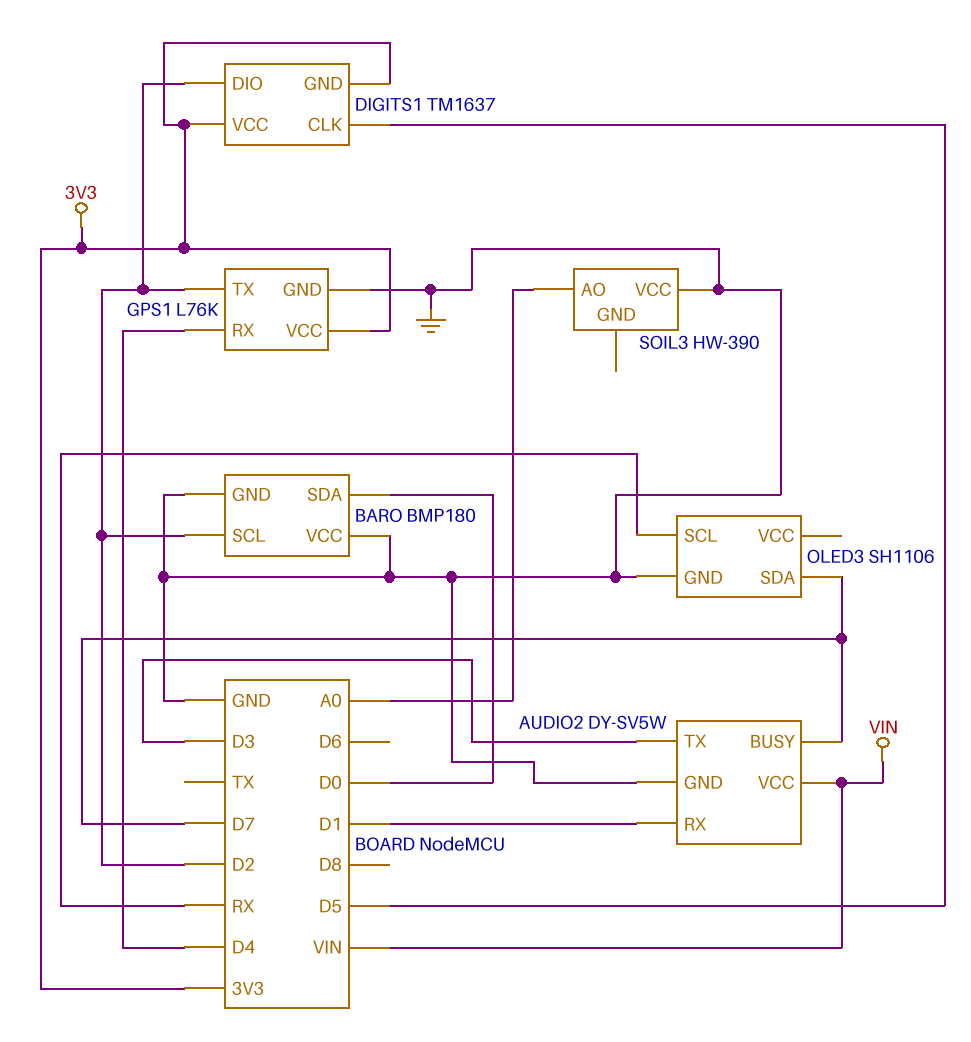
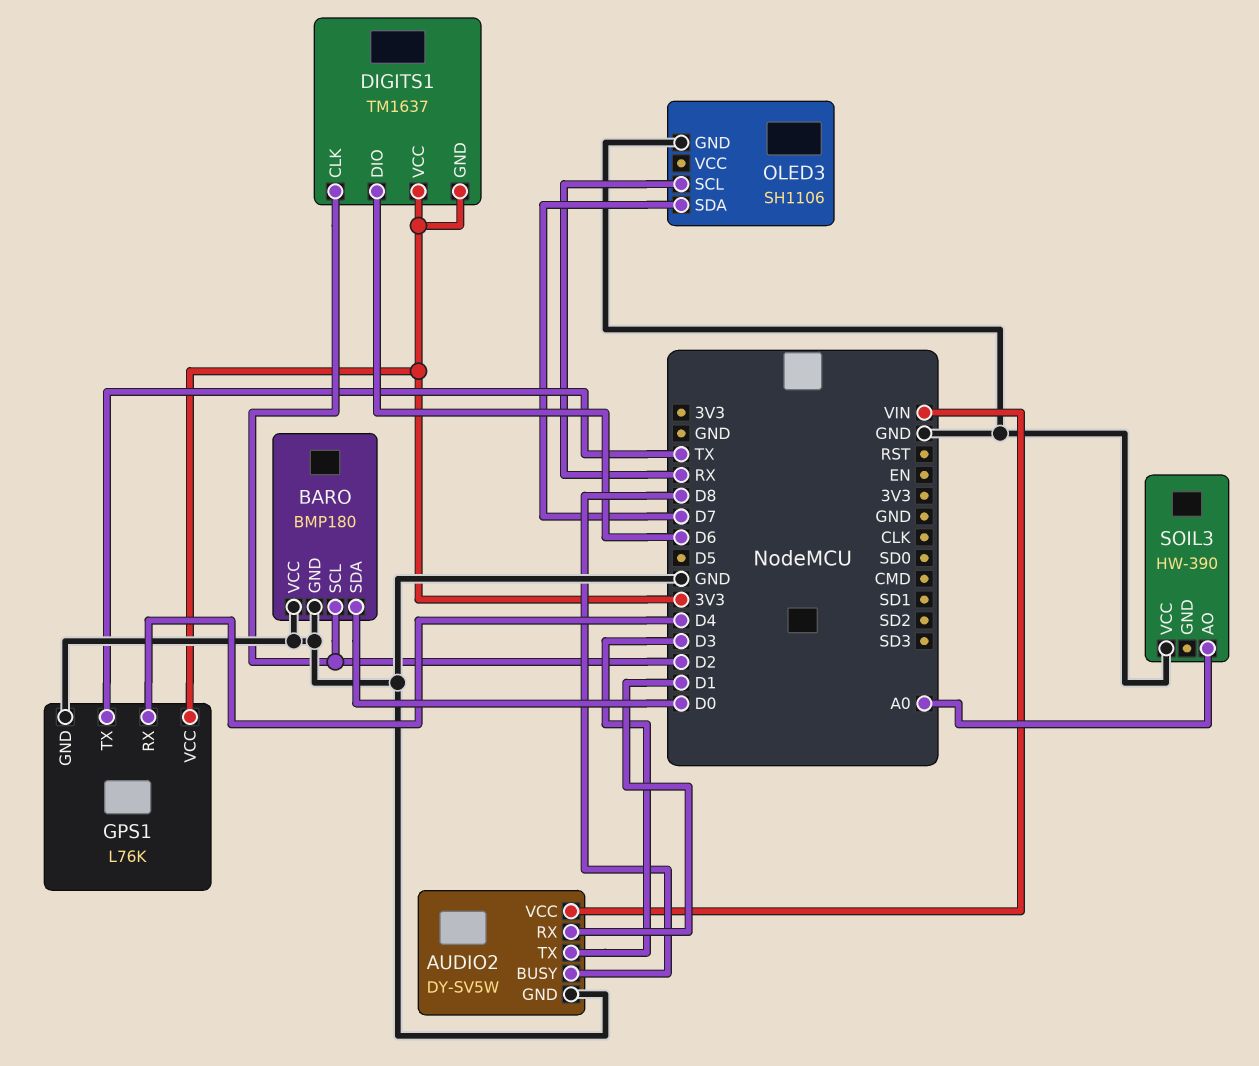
AUDIO2 pin BUSY: D7 -> D8
DIGITS1 pin CLK: D5 -> D2
DIGITS1 pin DIO: D2 -> D6
GPS1 pin TX: D2 -> TX

